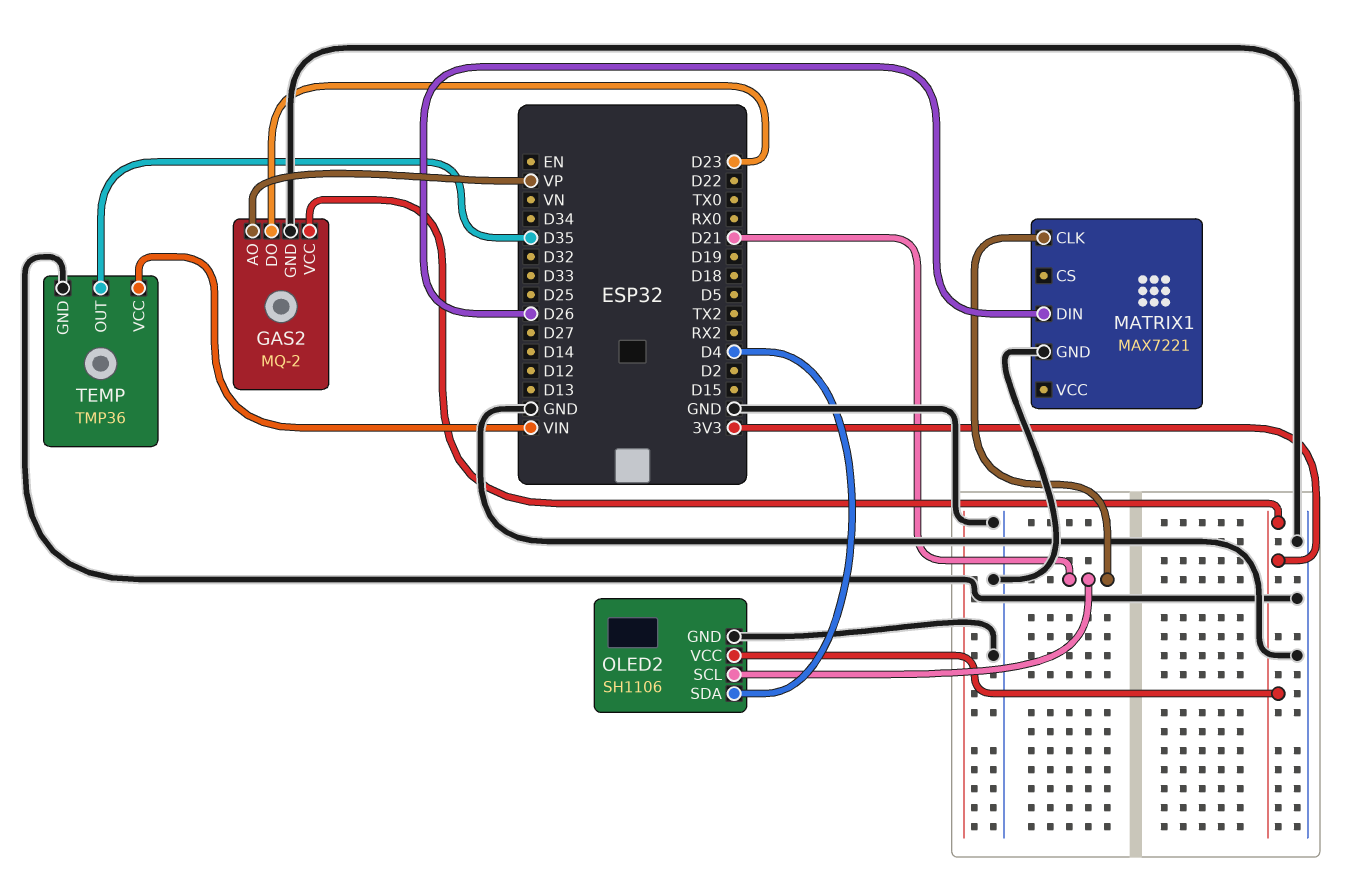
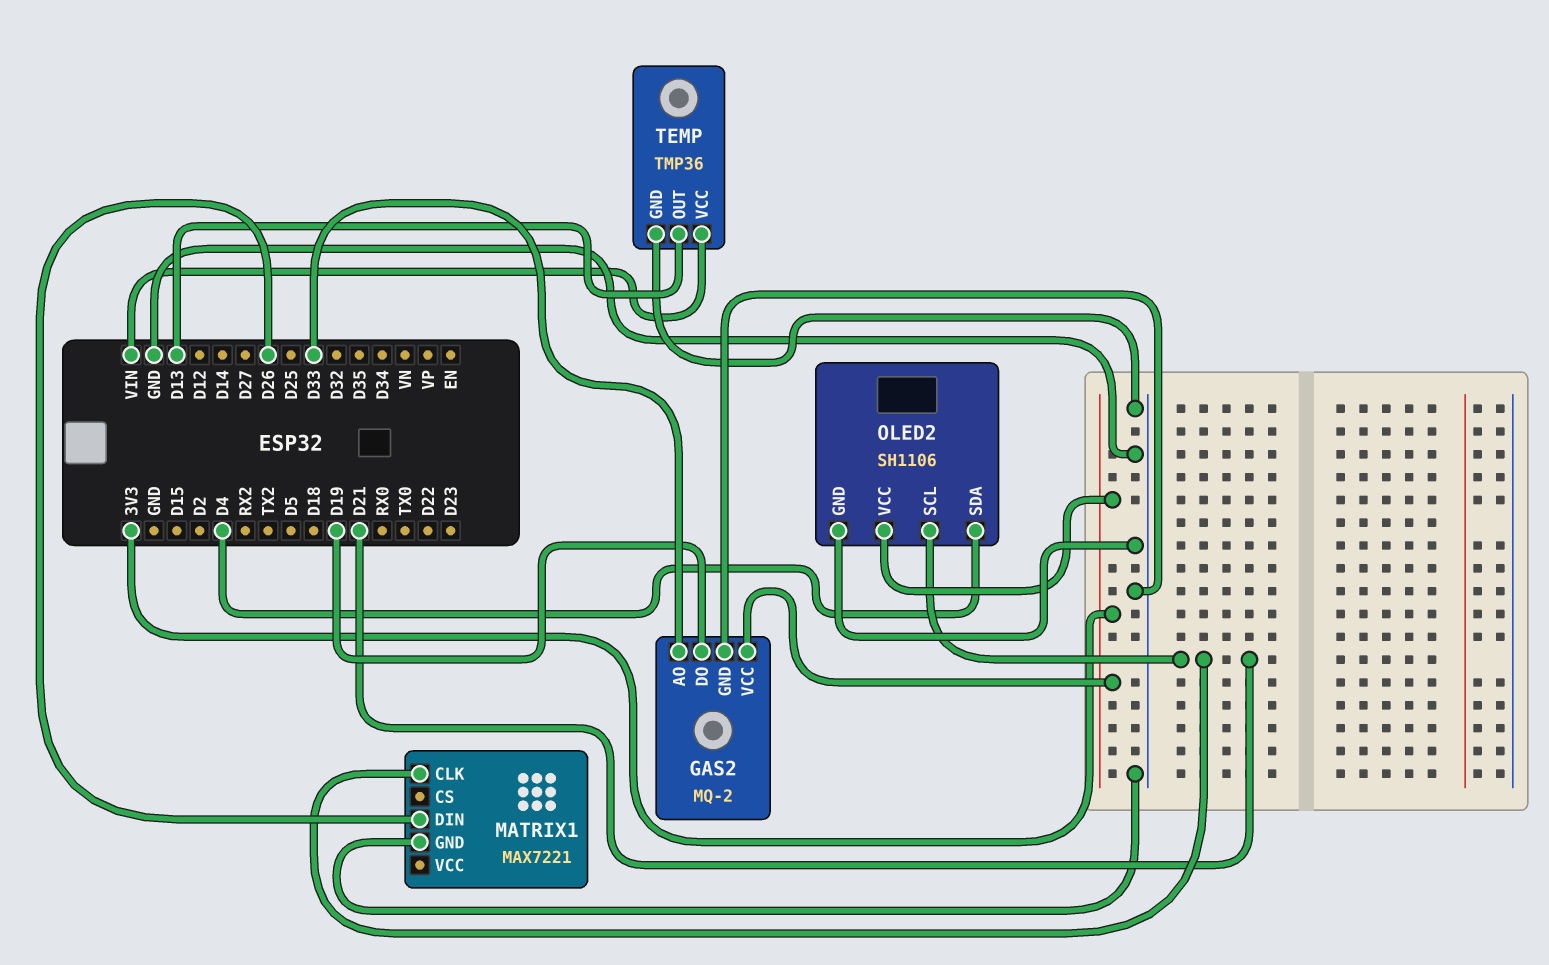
GAS2 pin AO: VP -> D33
GAS2 pin DO: D23 -> D19
TEMP pin OUT: D35 -> D13

